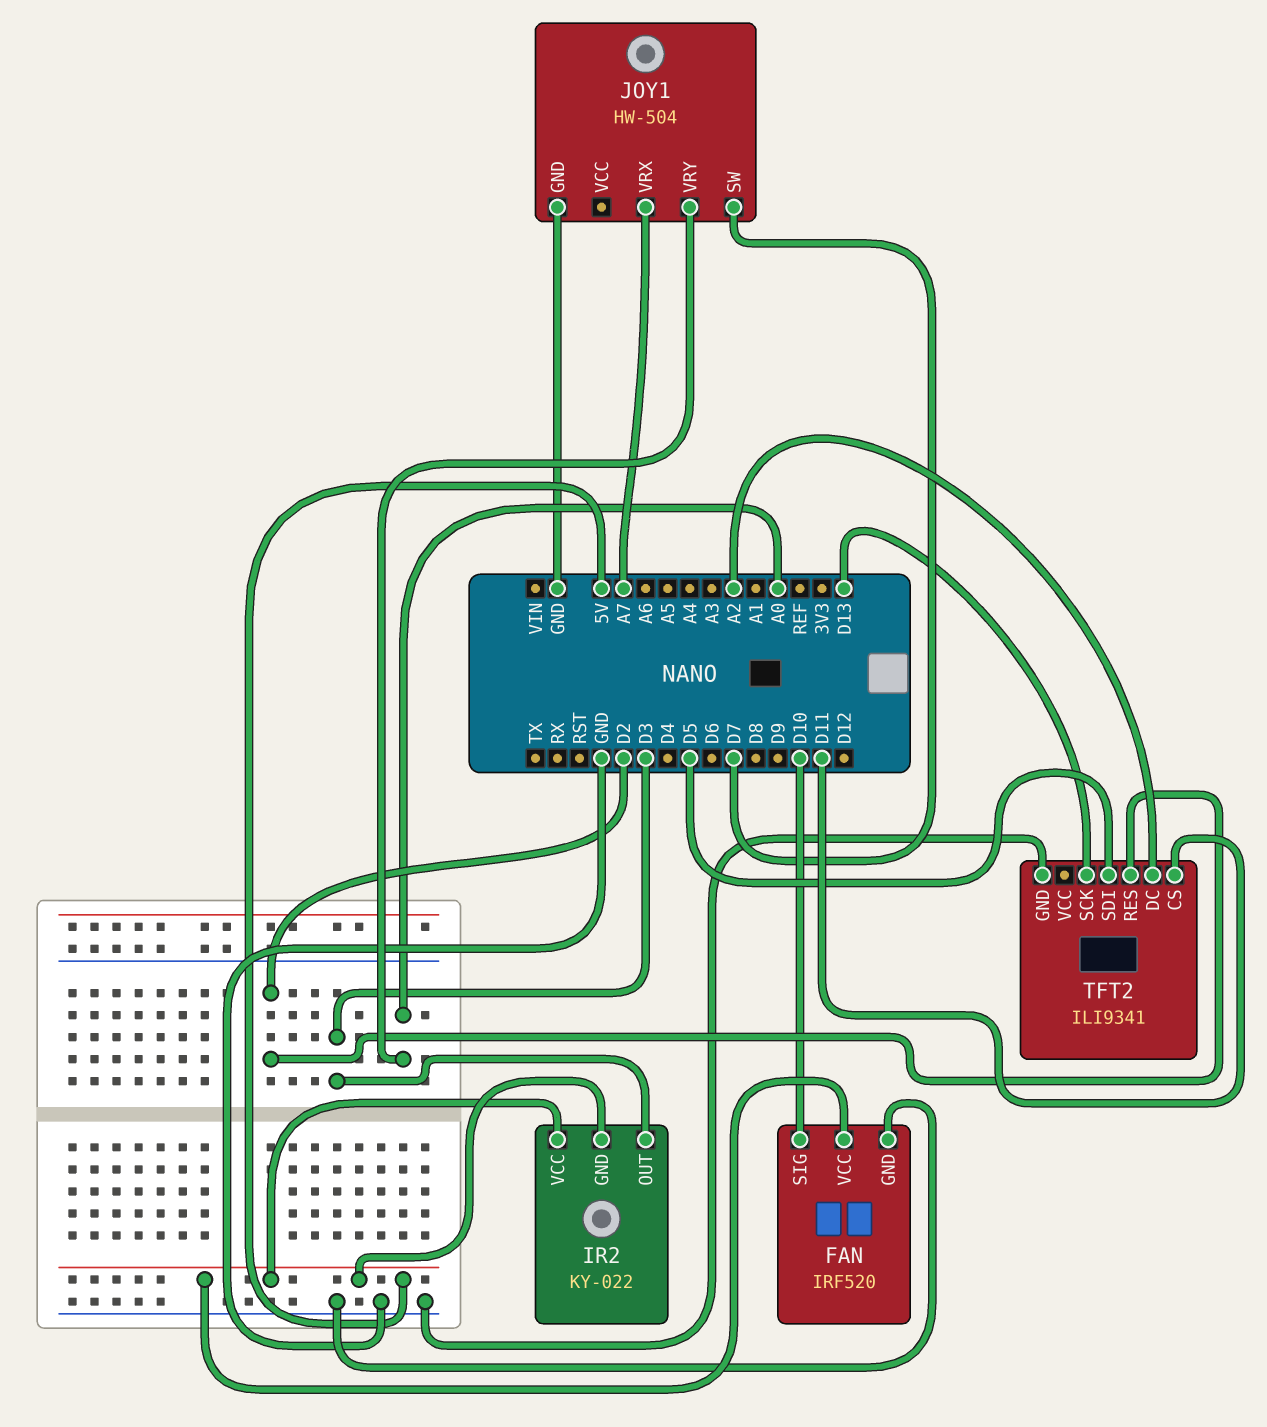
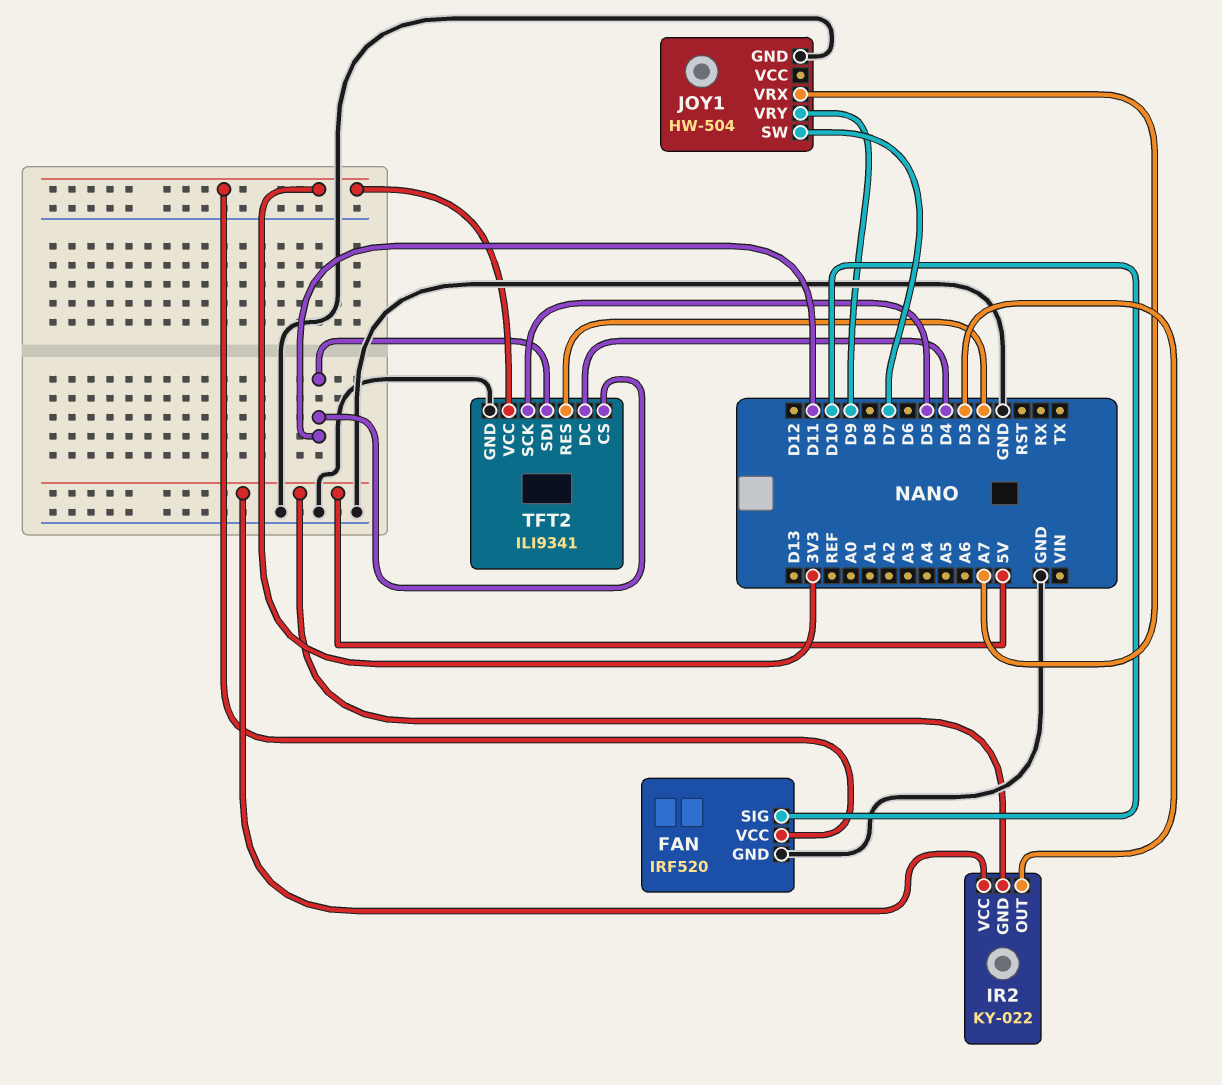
FAN pin VCC: 5V -> 3V3
JOY1 pin VRY: A0 -> D9
TFT2 pin DC: A2 -> D4
TFT2 pin SCK: D13 -> D5
TFT2 pin SDI: D5 -> D11
TFT2 pin VCC: none -> 3V3

